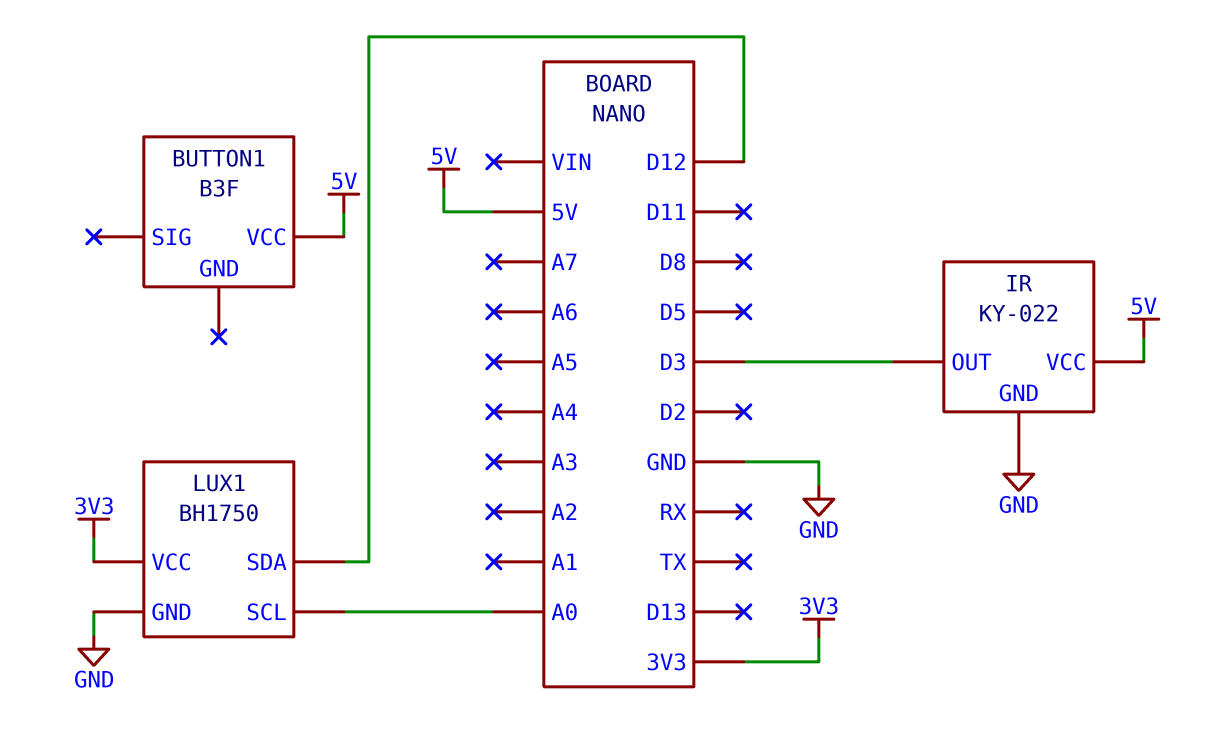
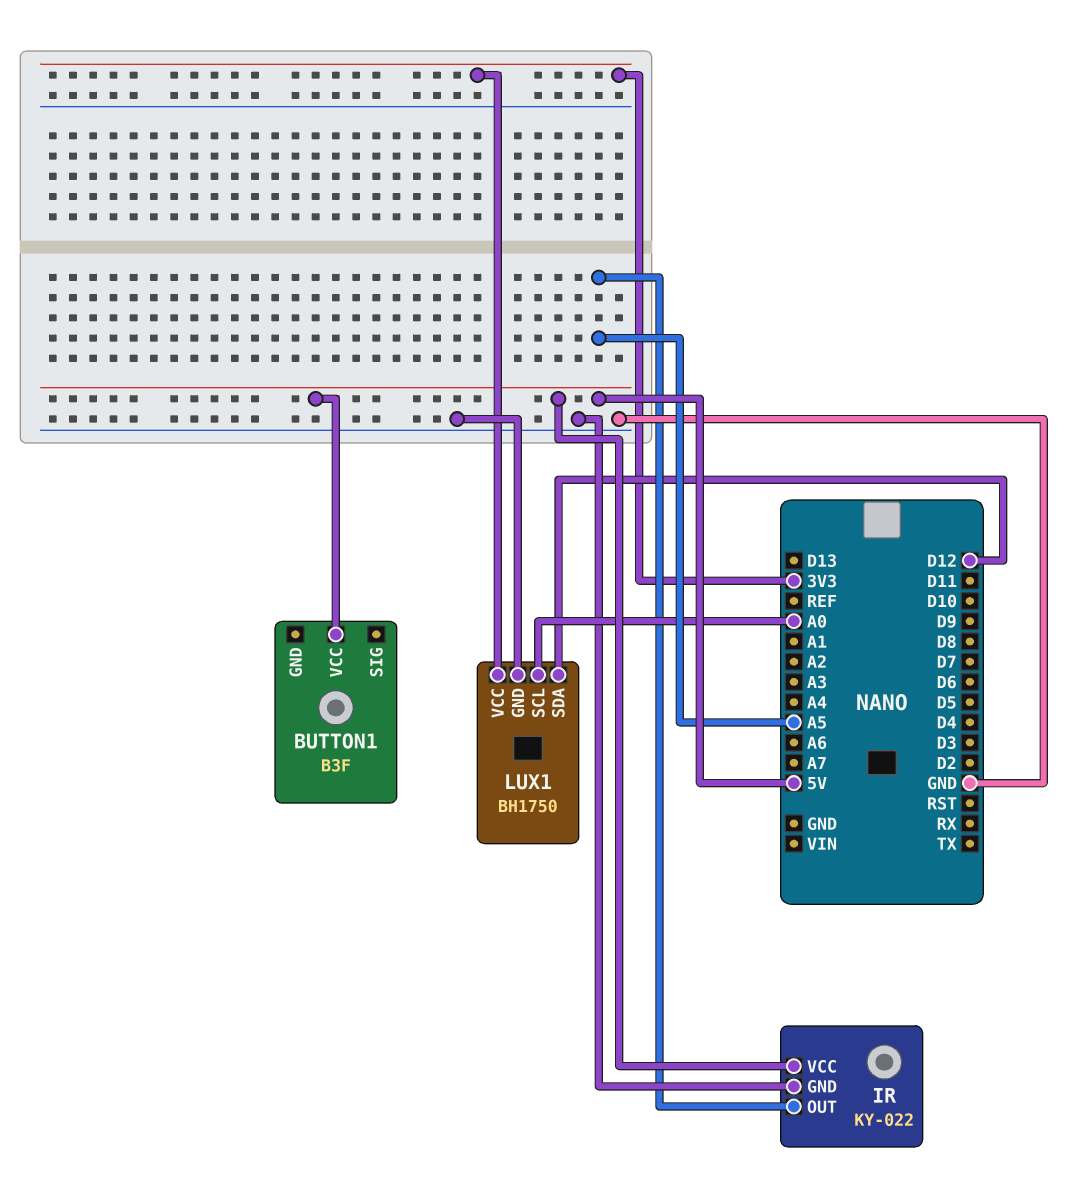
IR pin OUT: D3 -> A5

